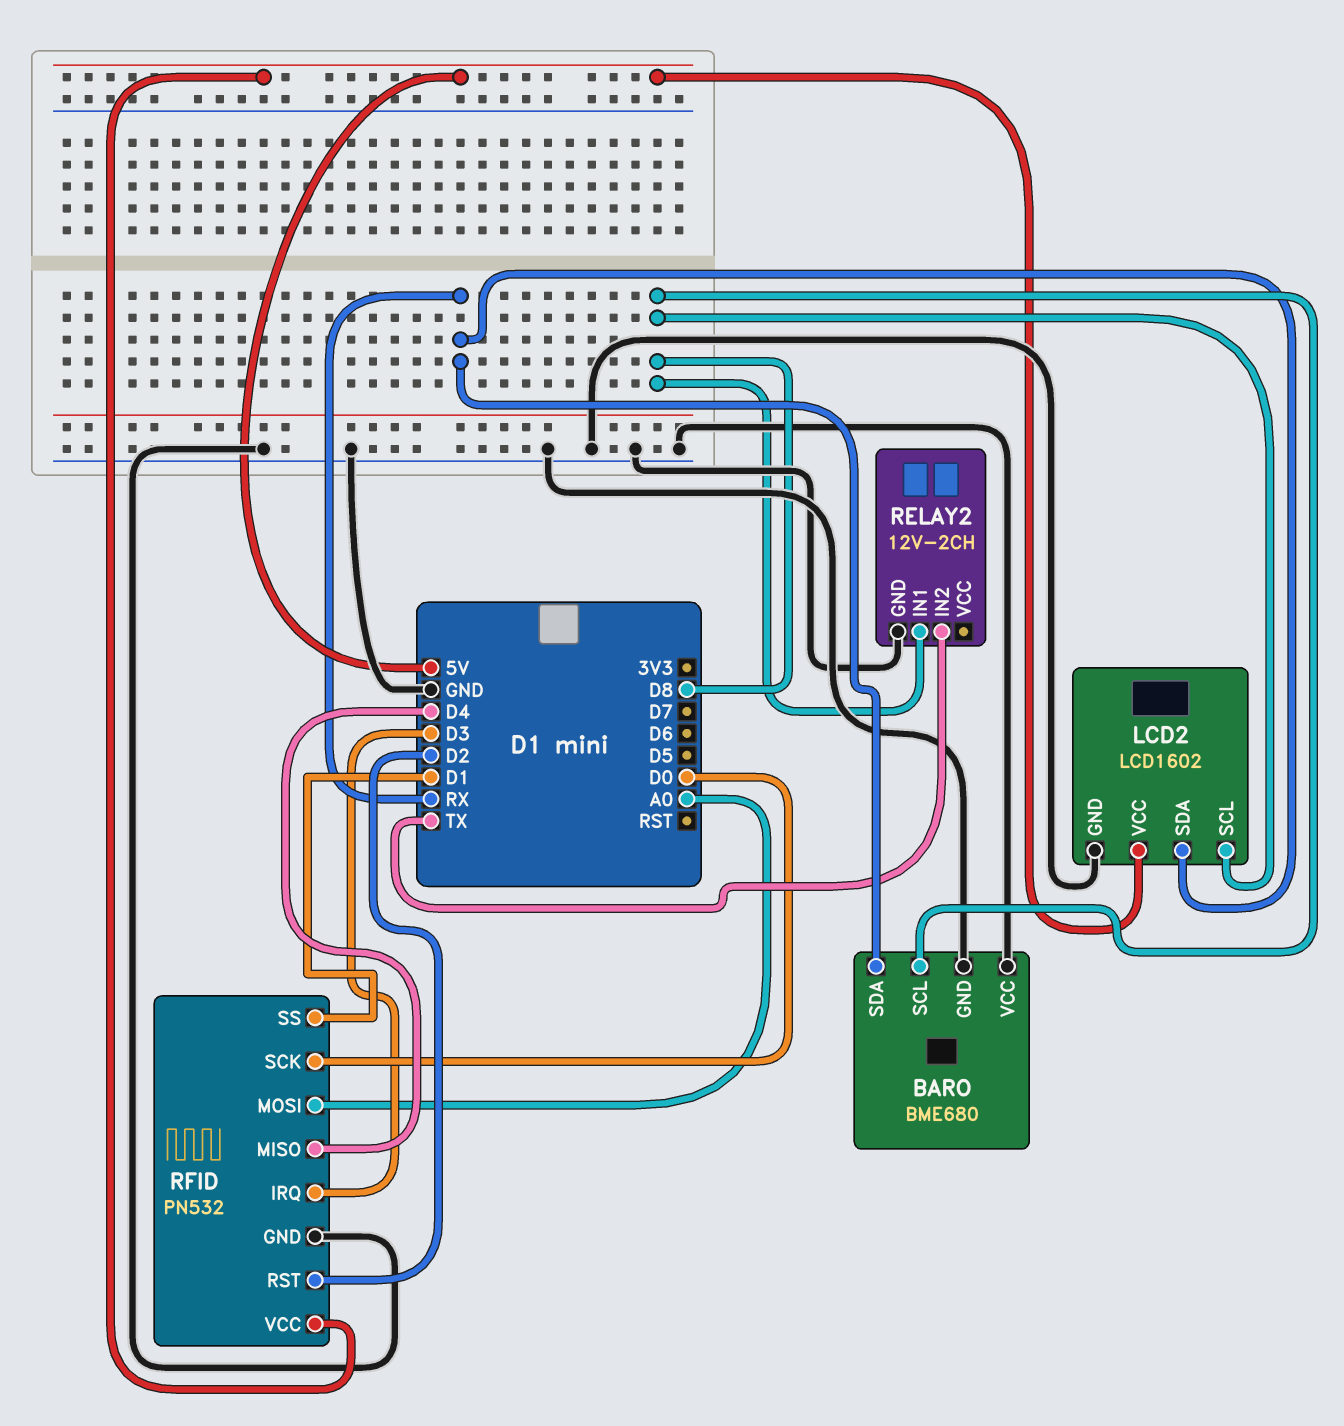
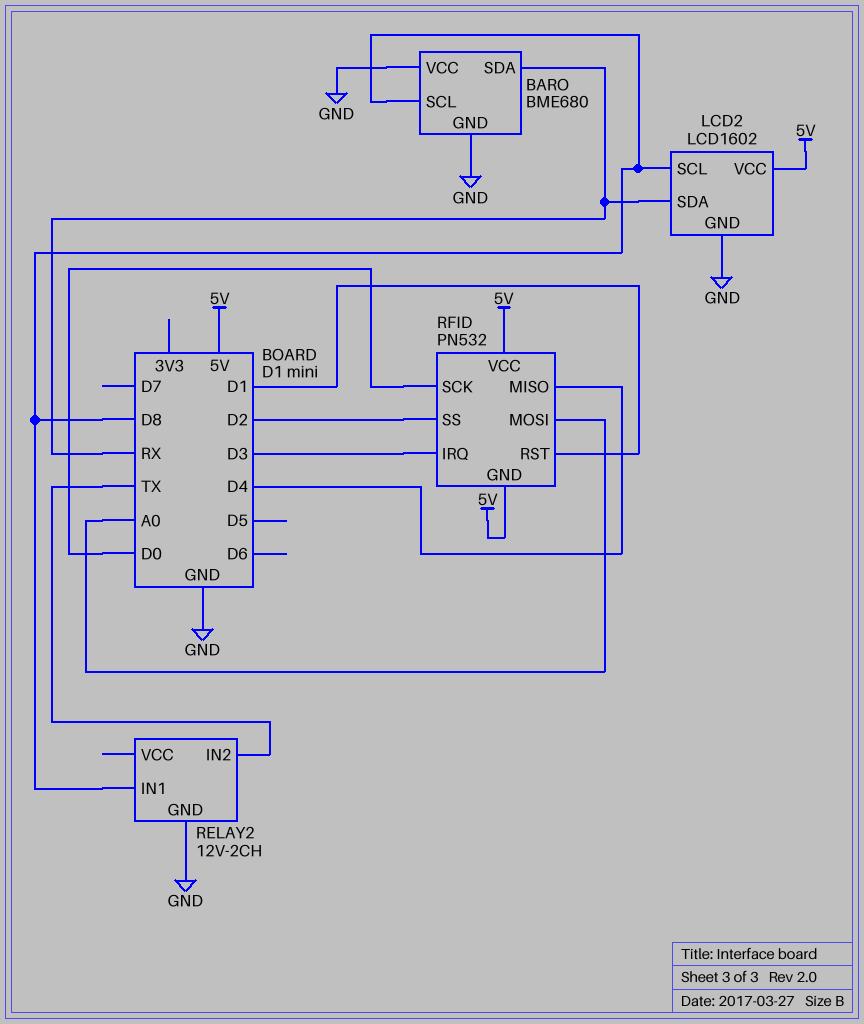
RFID pin GND: GND -> 5V
RFID pin RST: D2 -> D1
RFID pin SS: D1 -> D2

